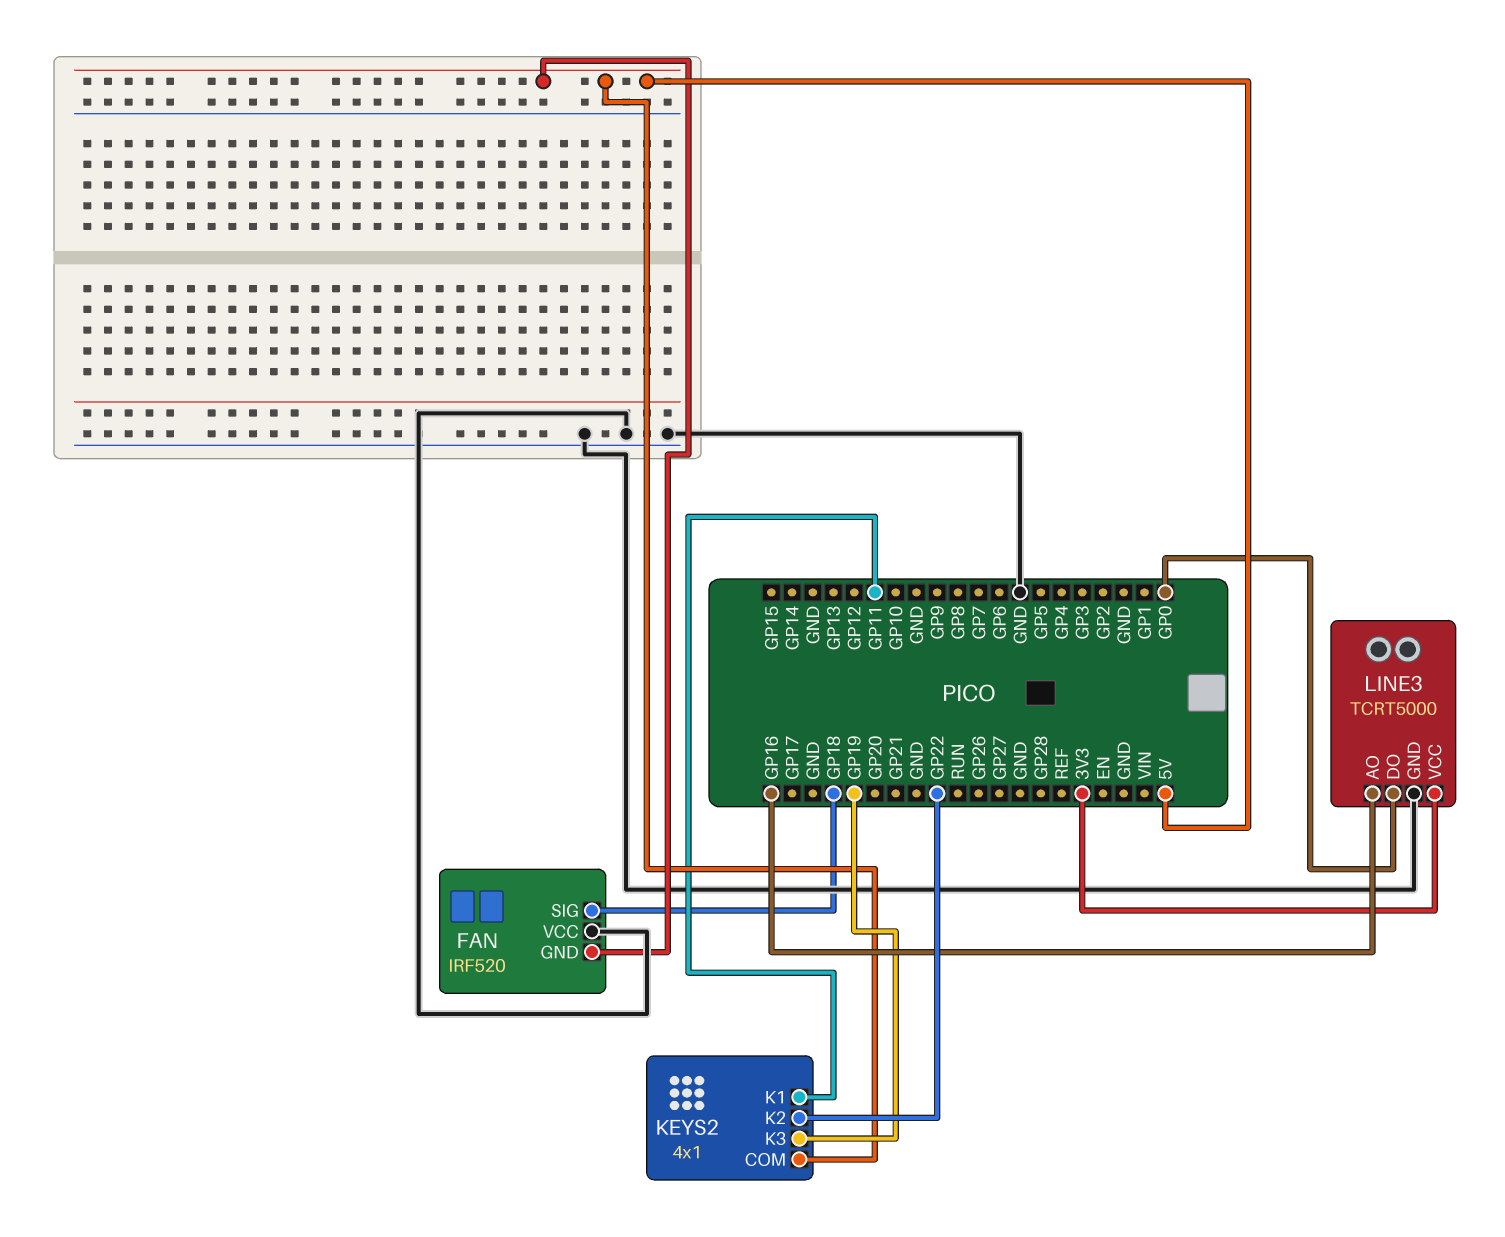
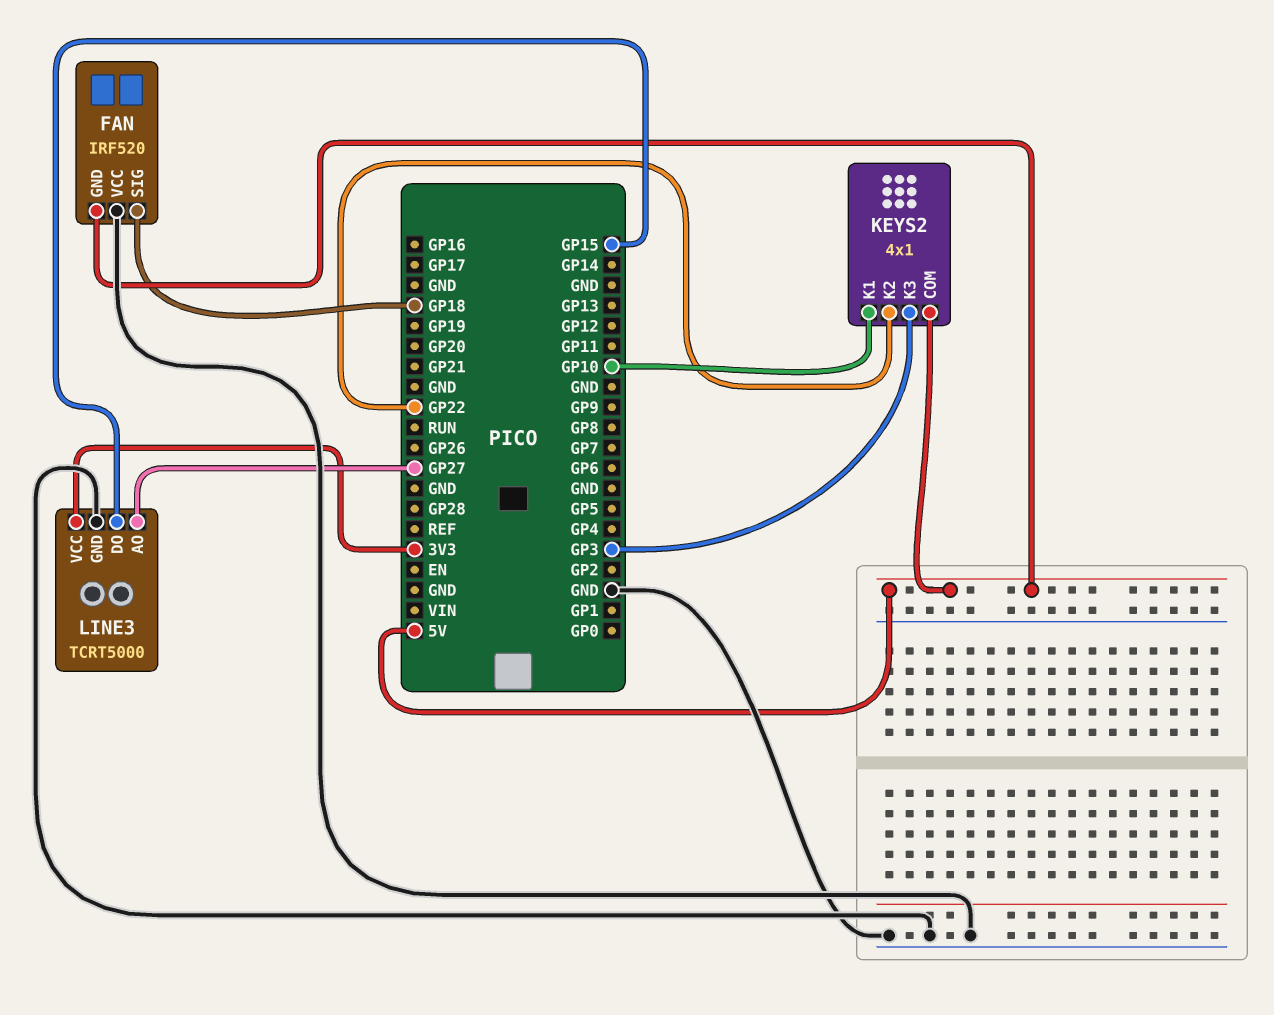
KEYS2 pin K1: GP11 -> GP10
KEYS2 pin K3: GP19 -> GP3
LINE3 pin AO: GP16 -> GP27
LINE3 pin DO: GP0 -> GP15

